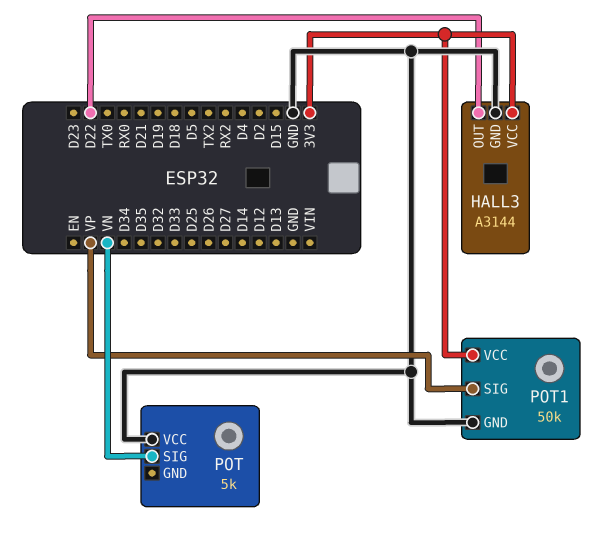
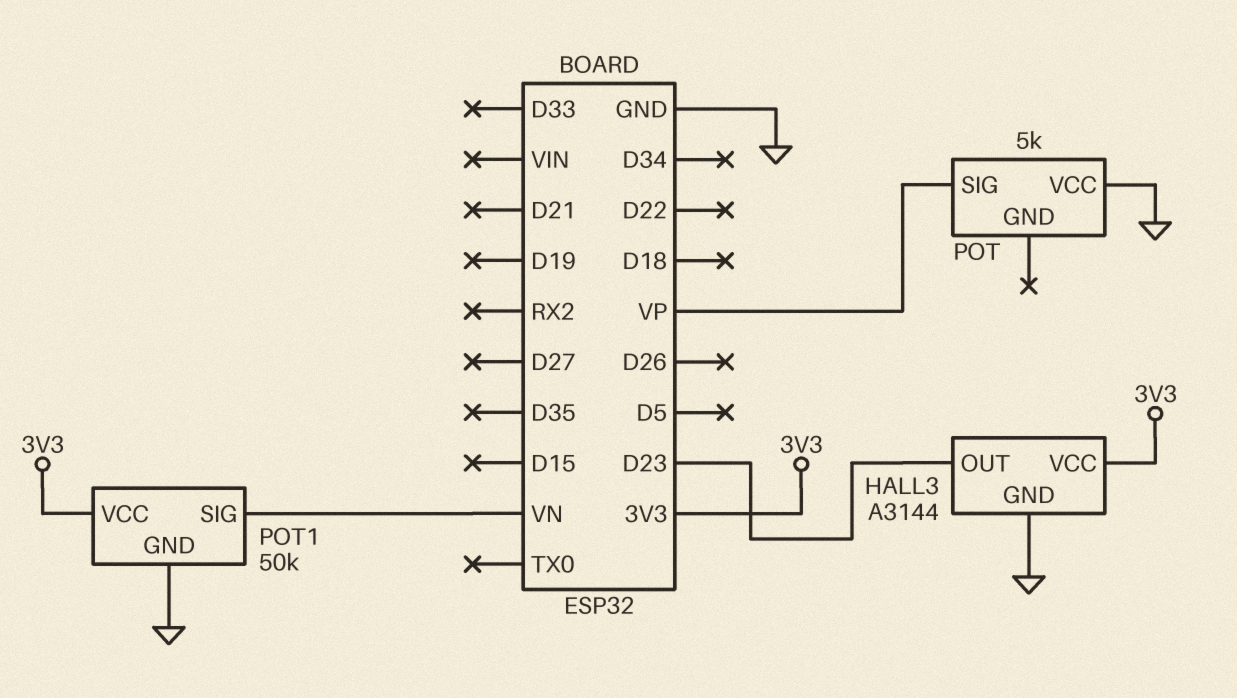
HALL3 pin OUT: D22 -> D23
POT pin SIG: VN -> VP
POT1 pin SIG: VP -> VN

